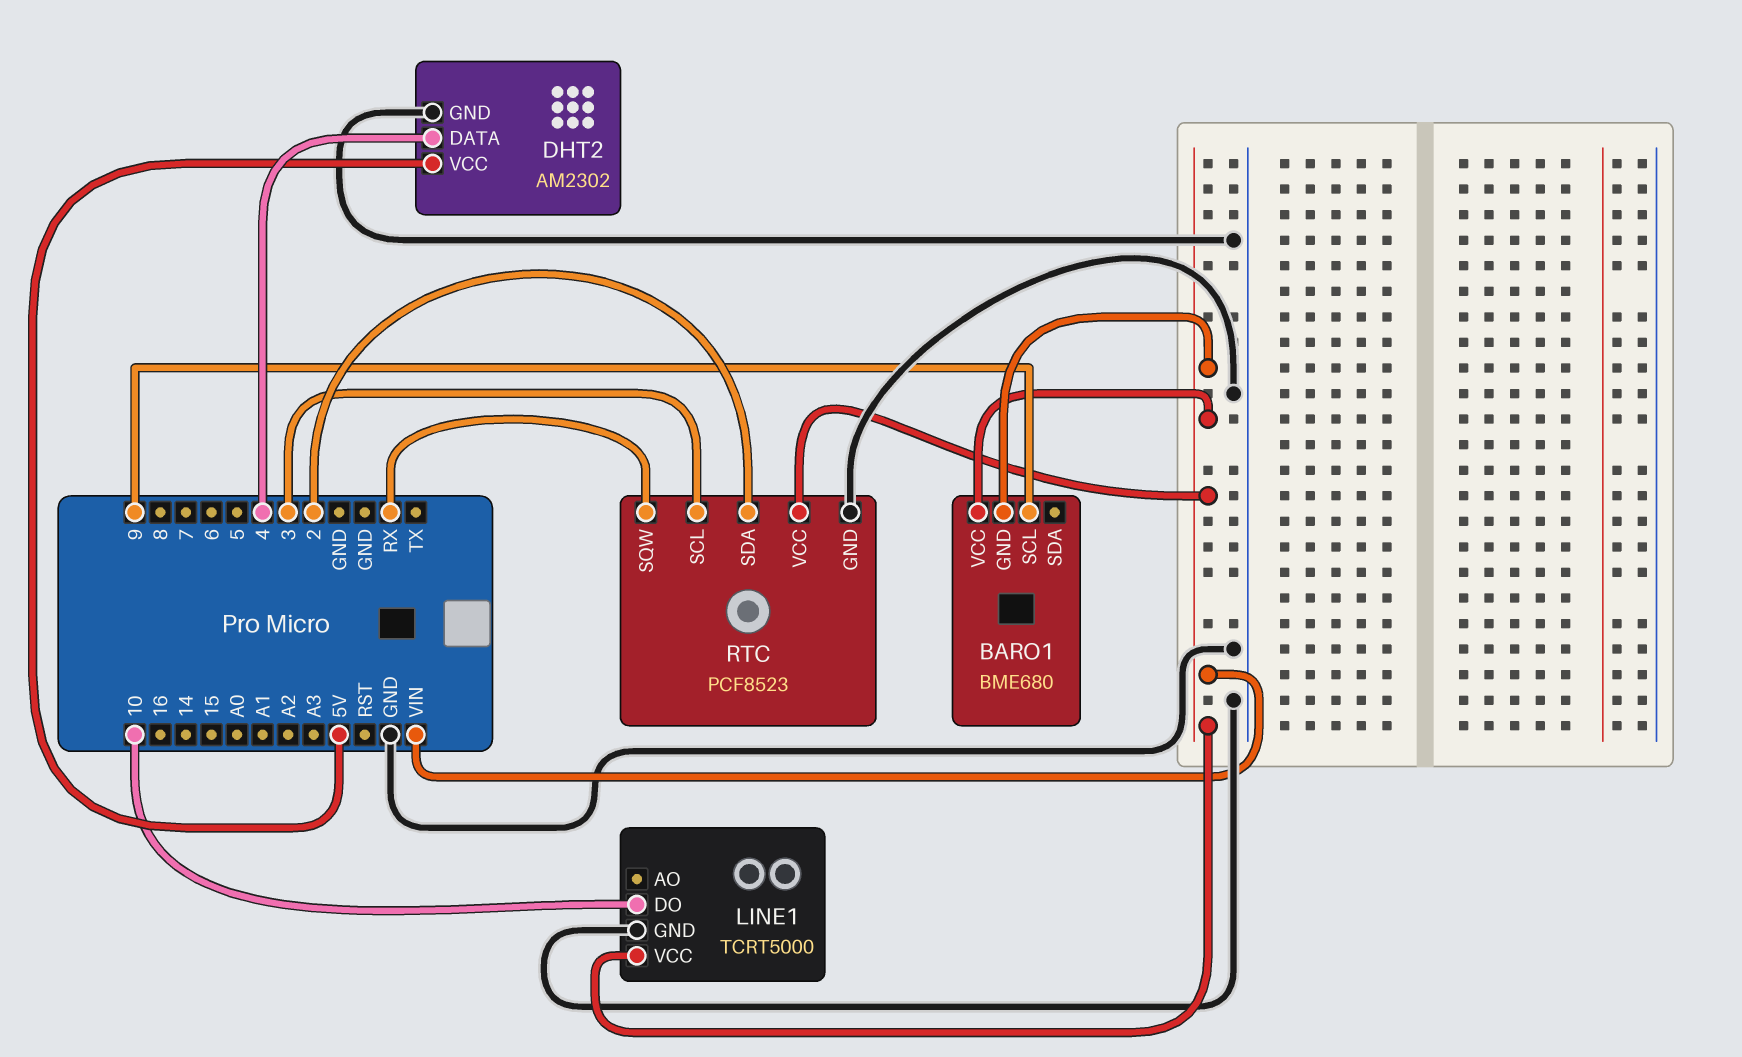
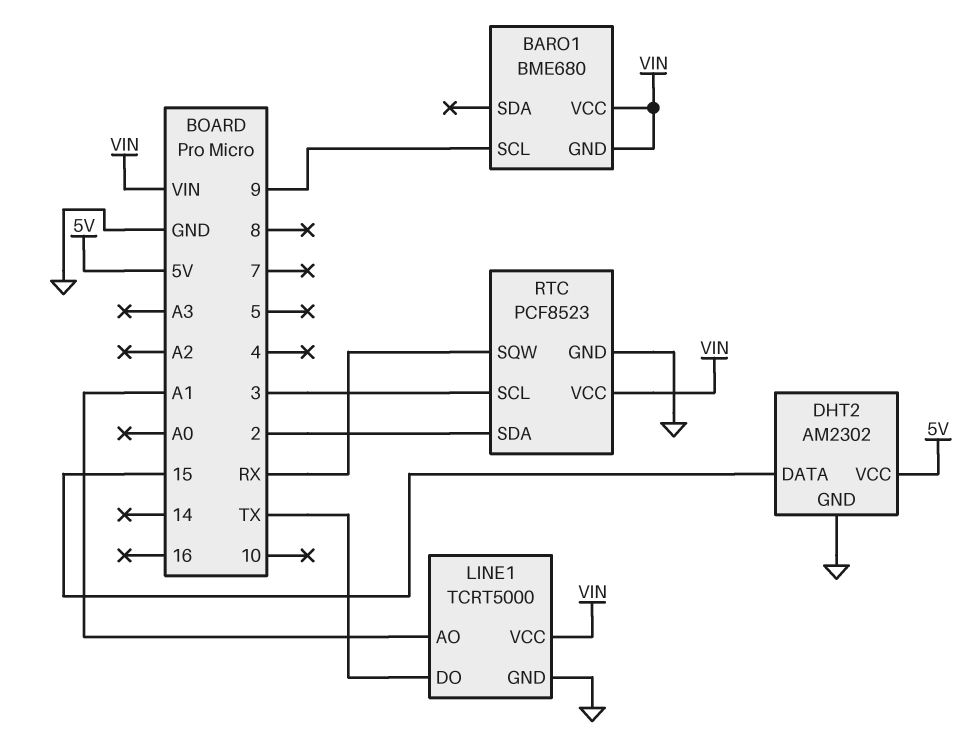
DHT2 pin DATA: 4 -> 15
LINE1 pin AO: none -> A1
LINE1 pin DO: 10 -> TX

